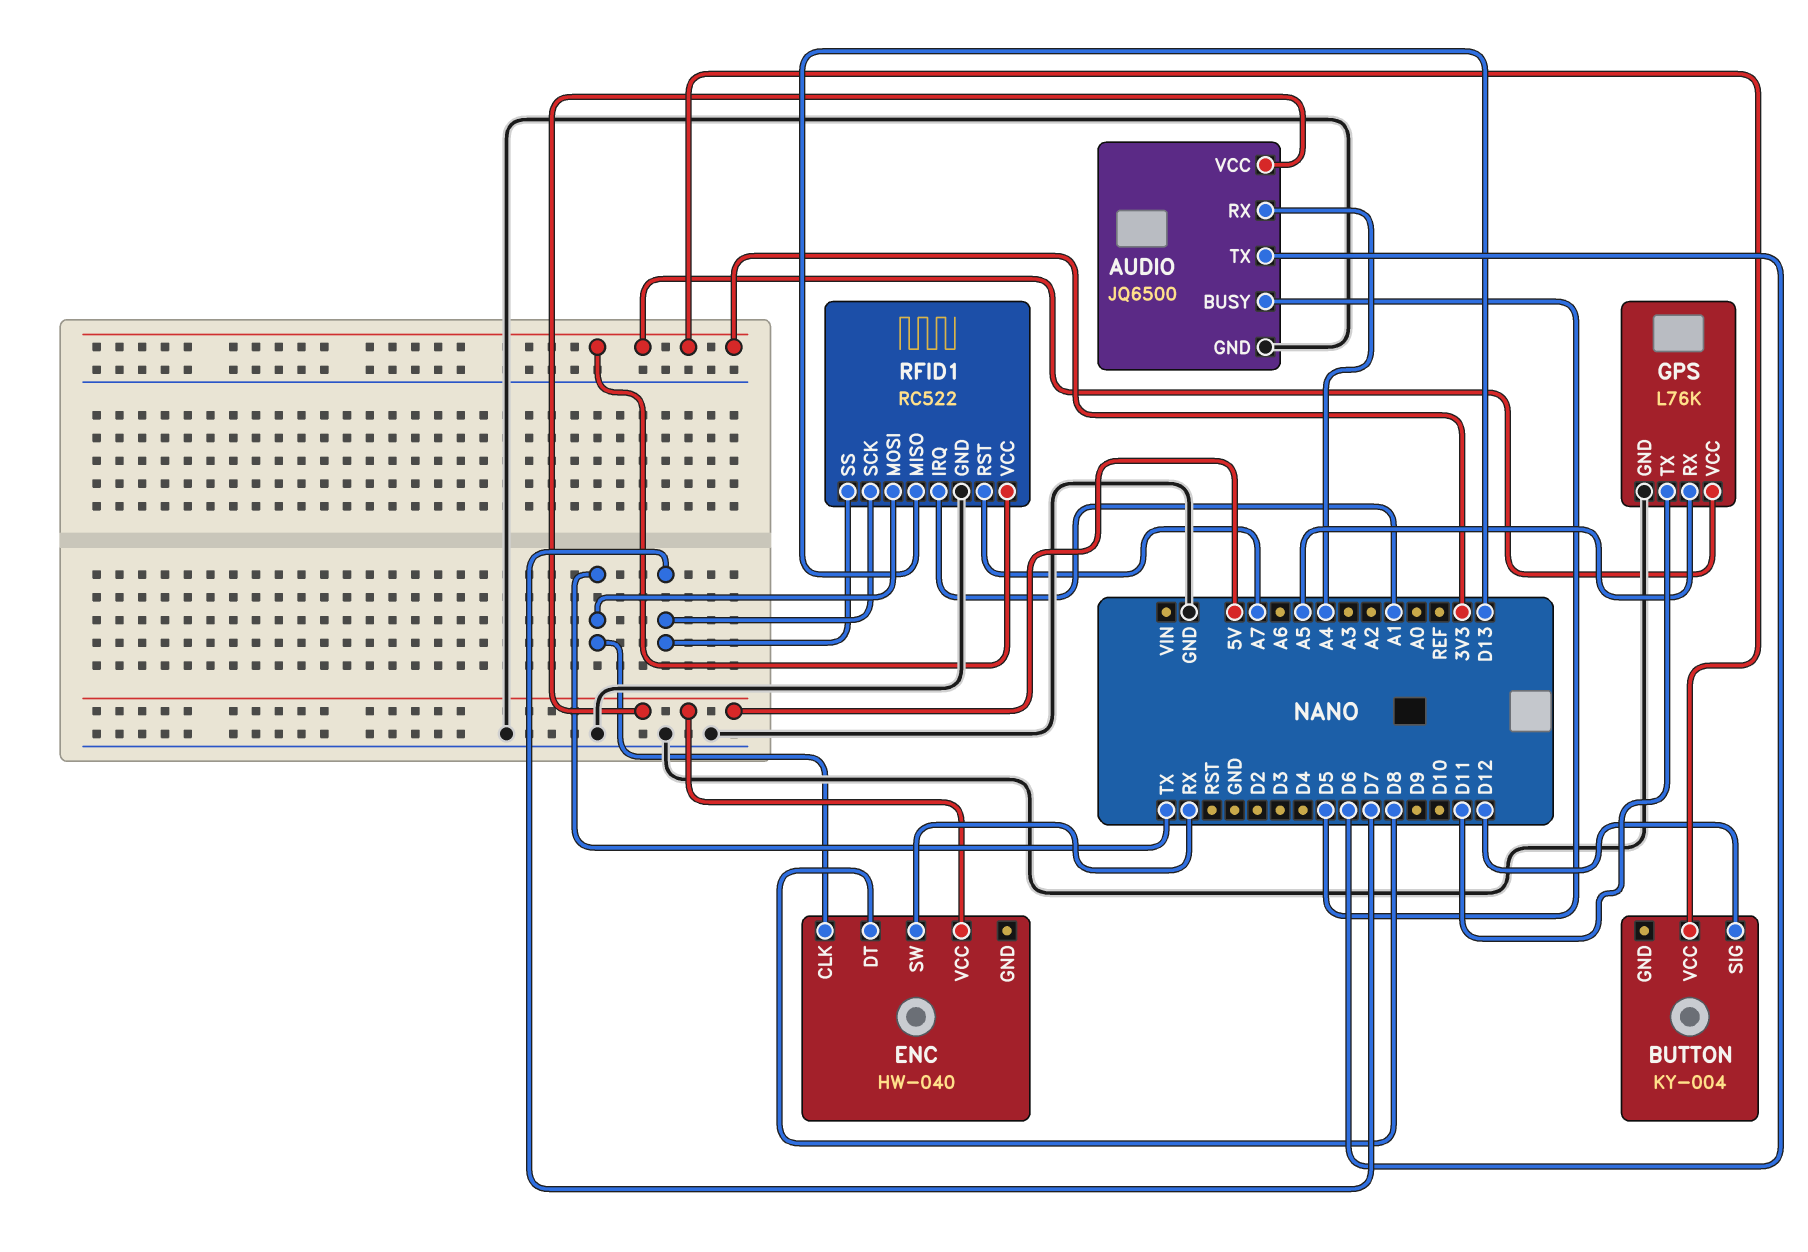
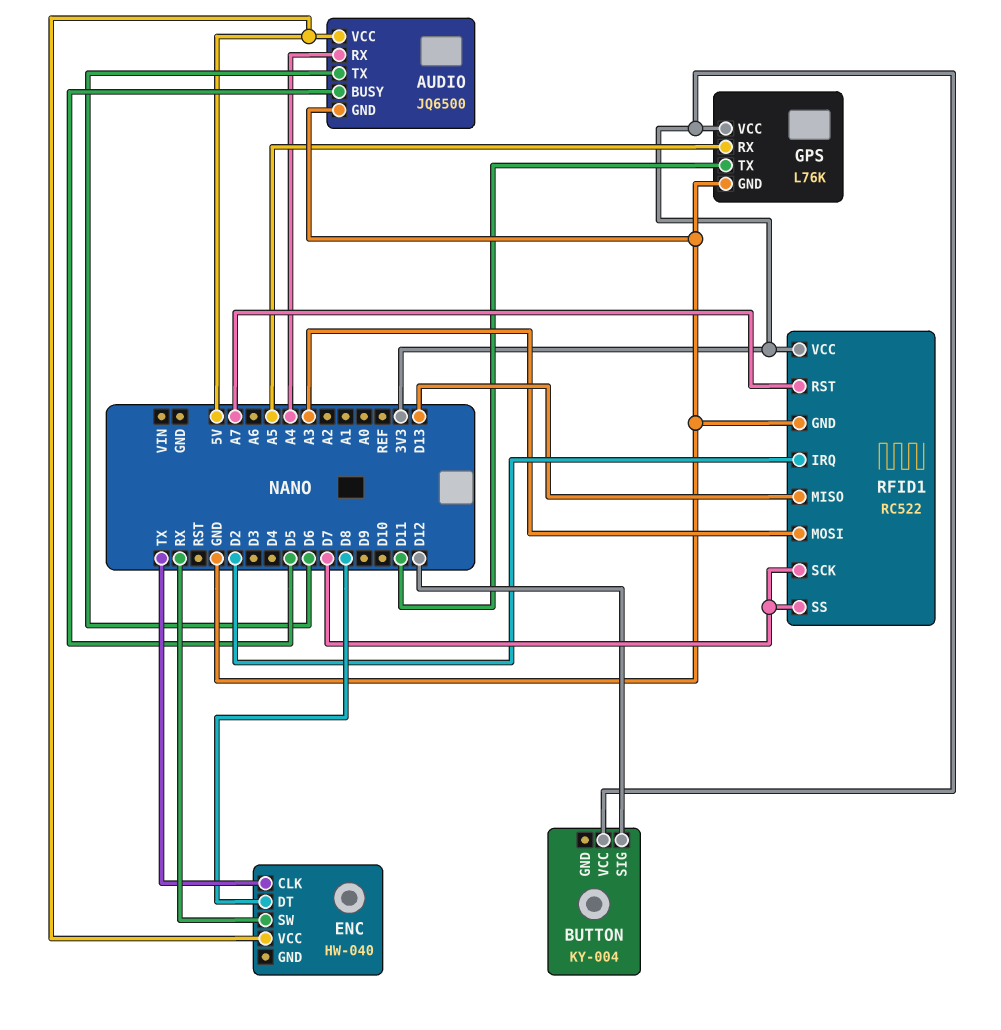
RFID1 pin IRQ: A1 -> D2
RFID1 pin MOSI: TX -> A3

